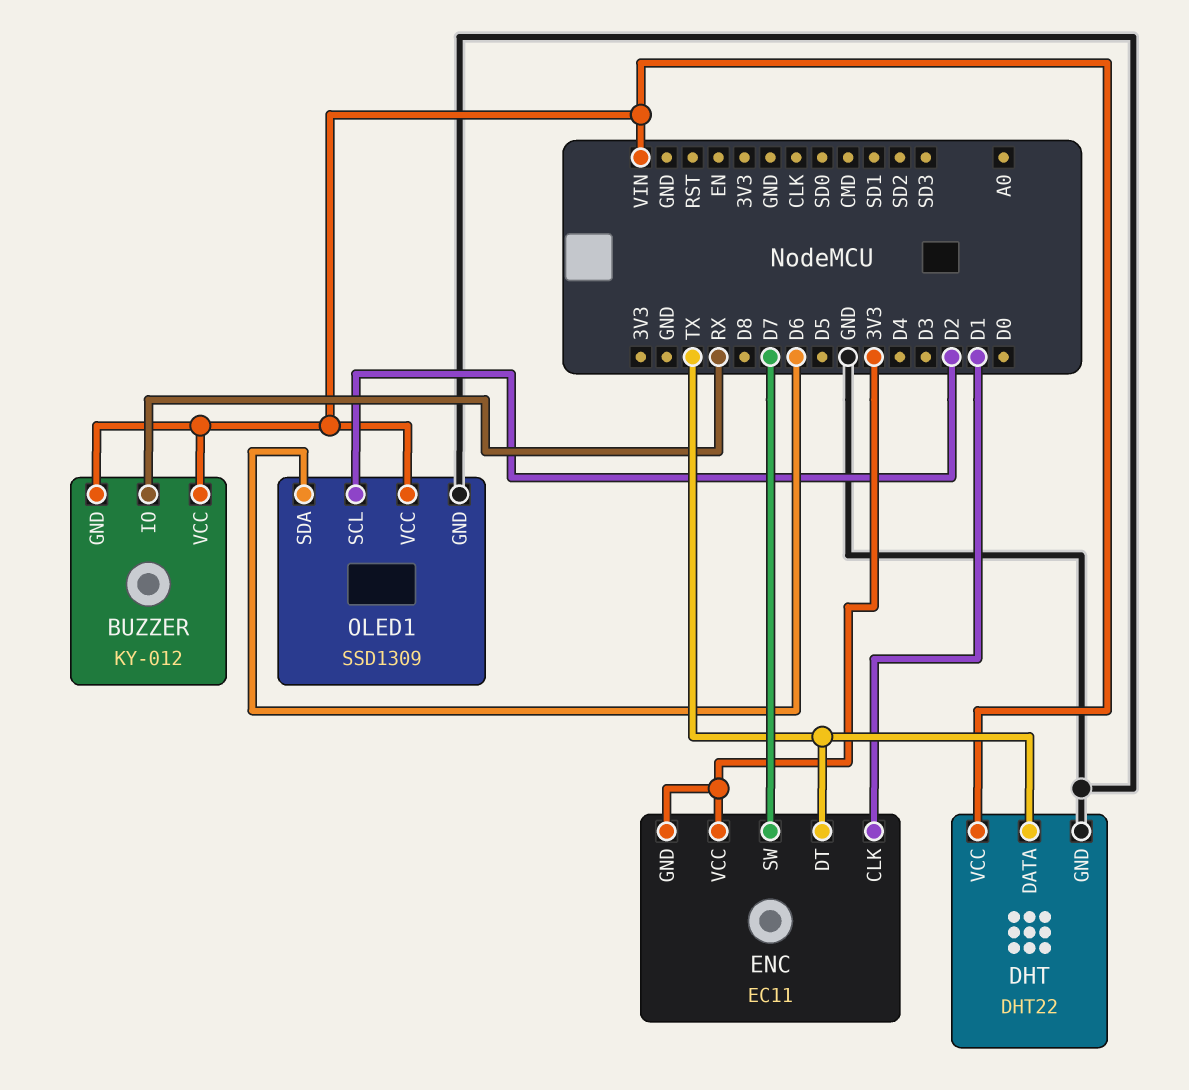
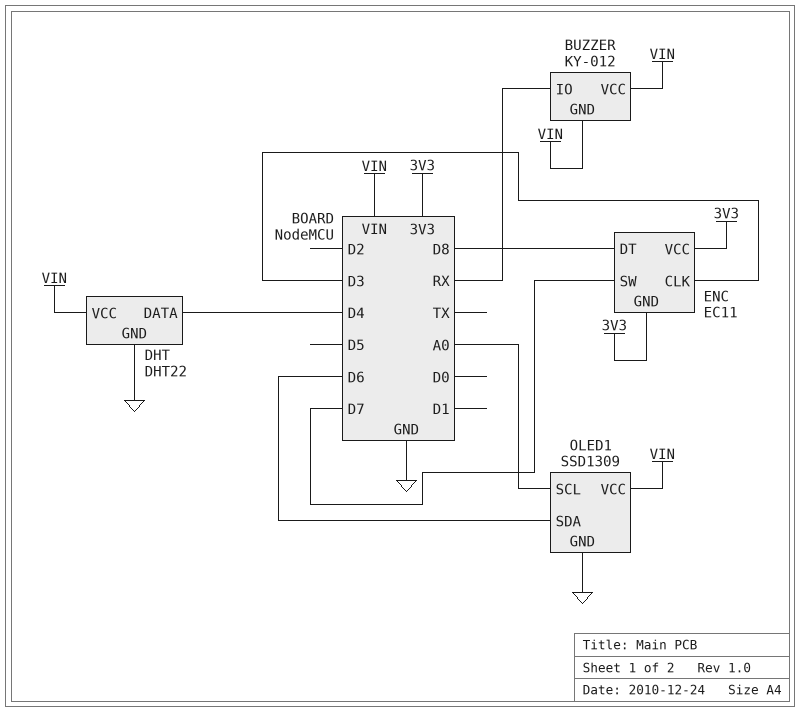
DHT pin DATA: TX -> D4
ENC pin CLK: D1 -> D3
ENC pin DT: TX -> D8
OLED1 pin SCL: D2 -> A0

